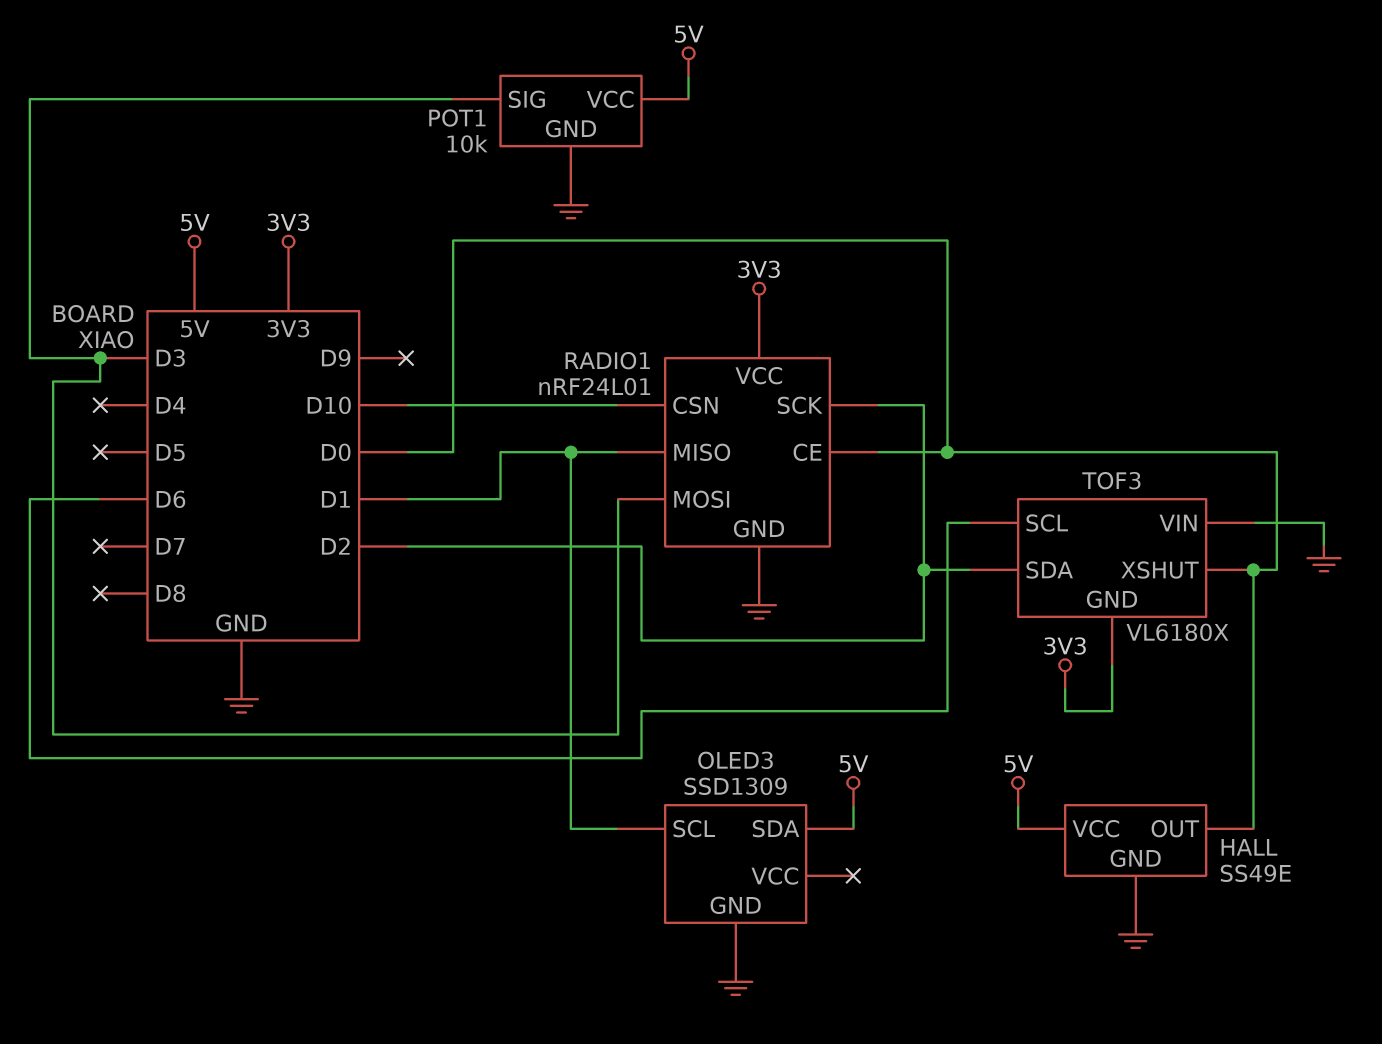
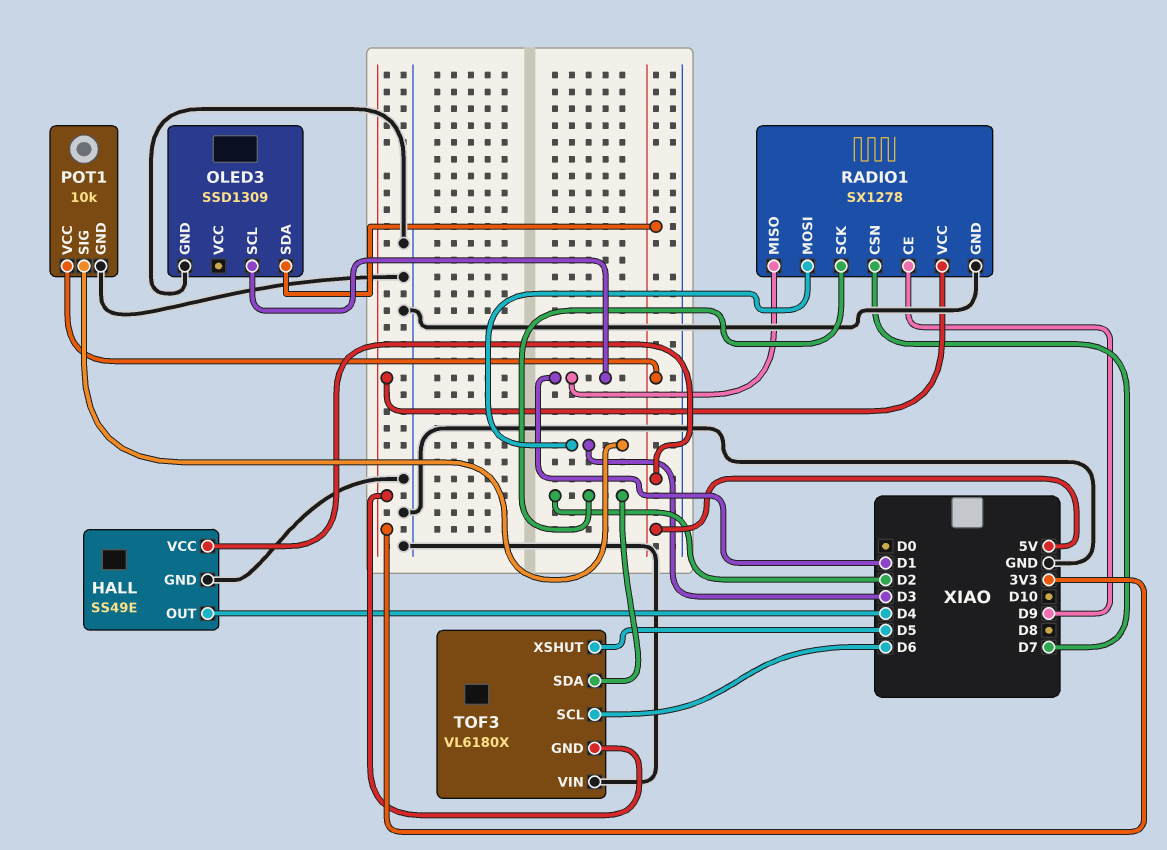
HALL pin OUT: D0 -> D4
RADIO1: nRF24L01 -> SX1278
RADIO1 pin CE: D0 -> D9
RADIO1 pin CSN: D10 -> D7
TOF3 pin XSHUT: D0 -> D5

